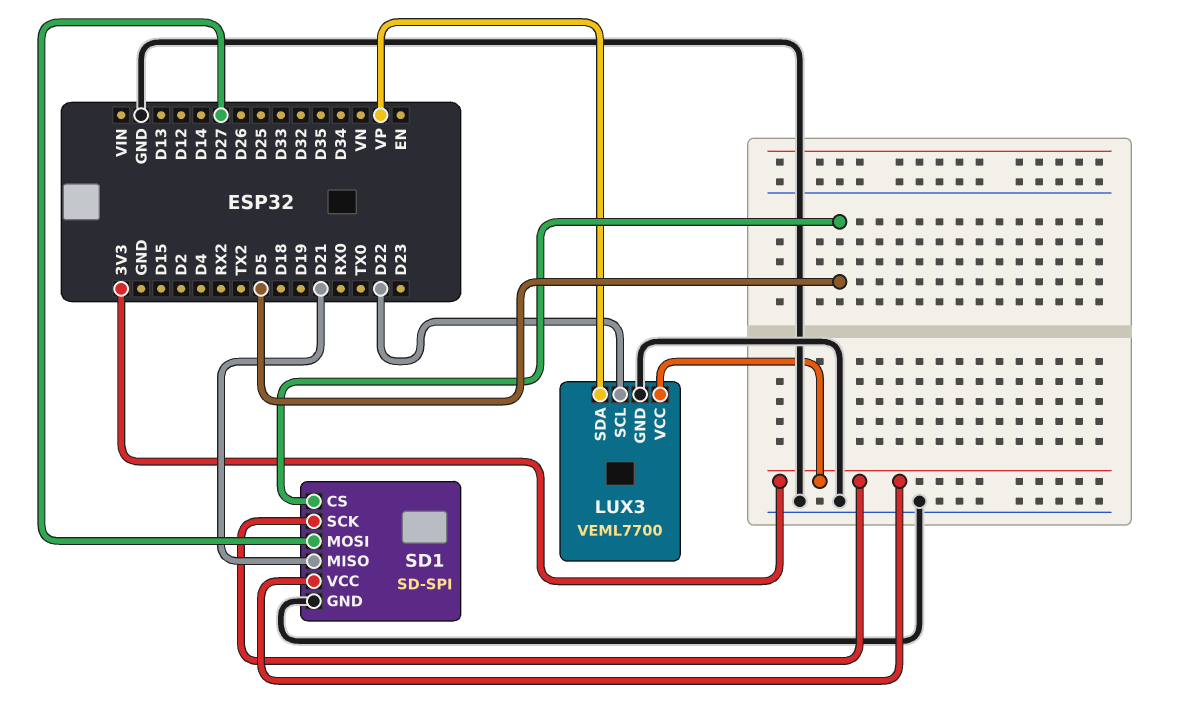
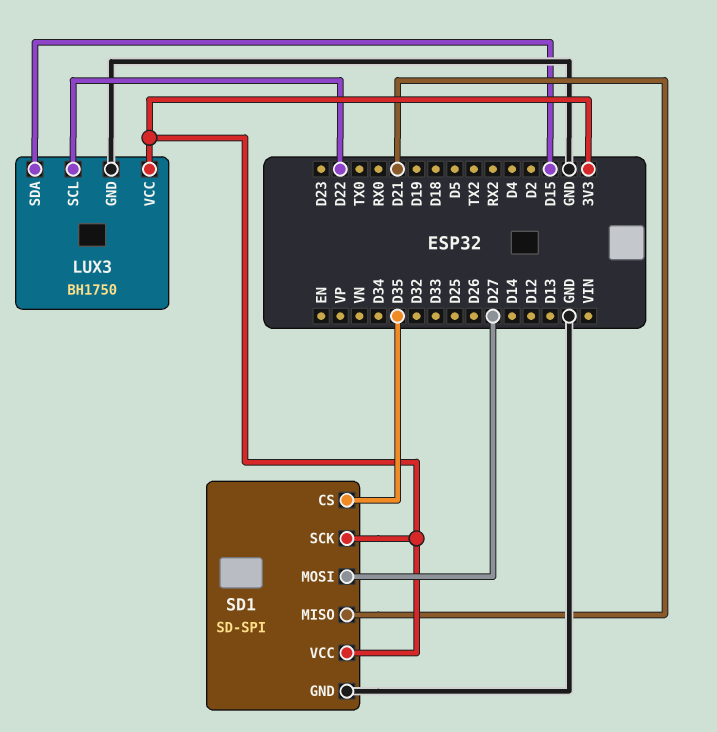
LUX3: VEML7700 -> BH1750
LUX3 pin SDA: VP -> D15
SD1 pin CS: D5 -> D35

